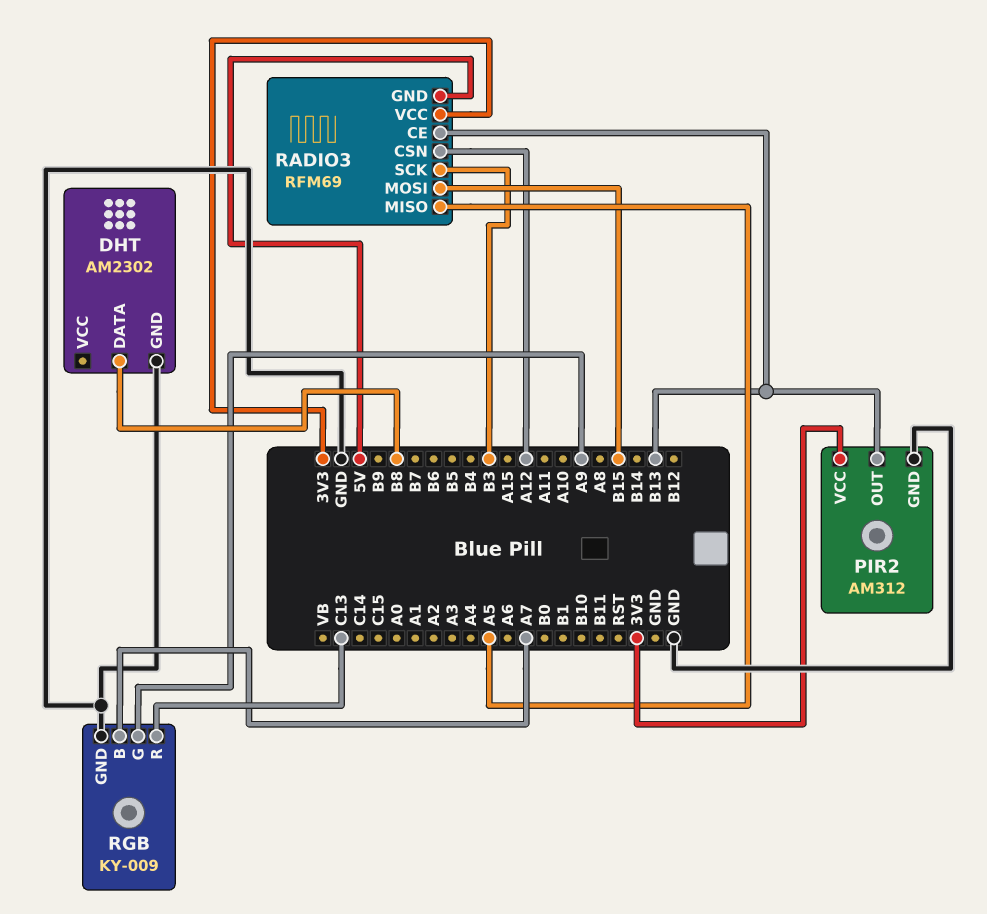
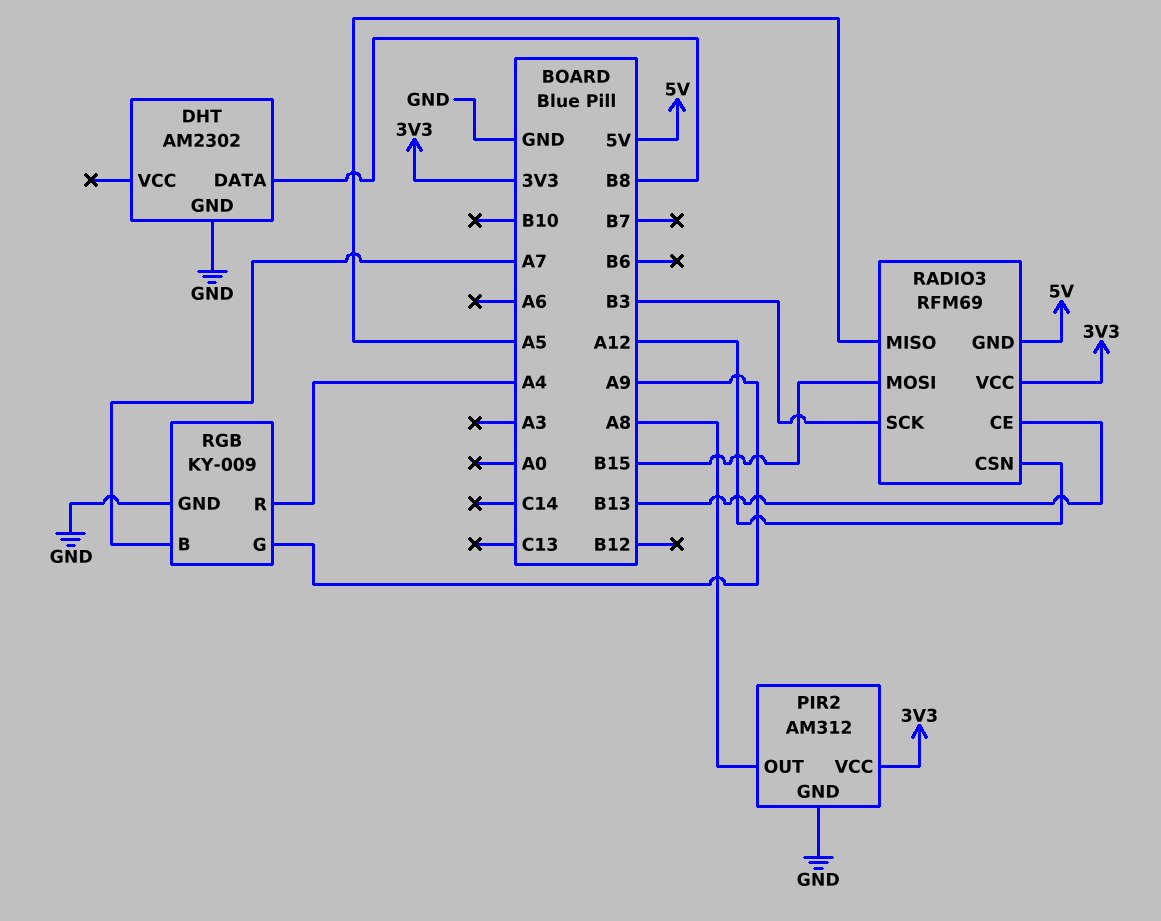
PIR2 pin OUT: B13 -> A8
RGB pin R: C13 -> A4

